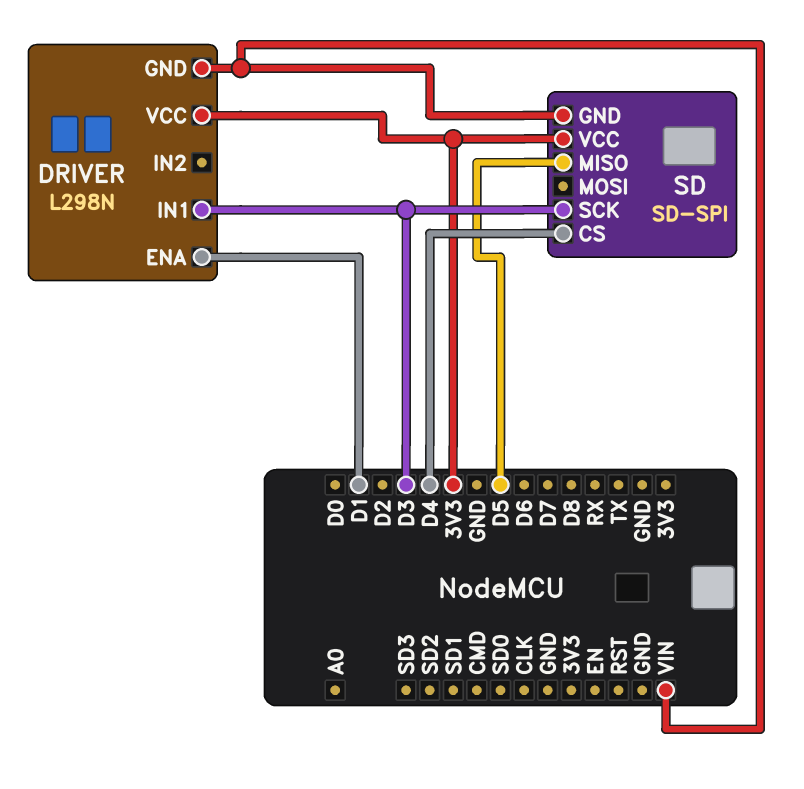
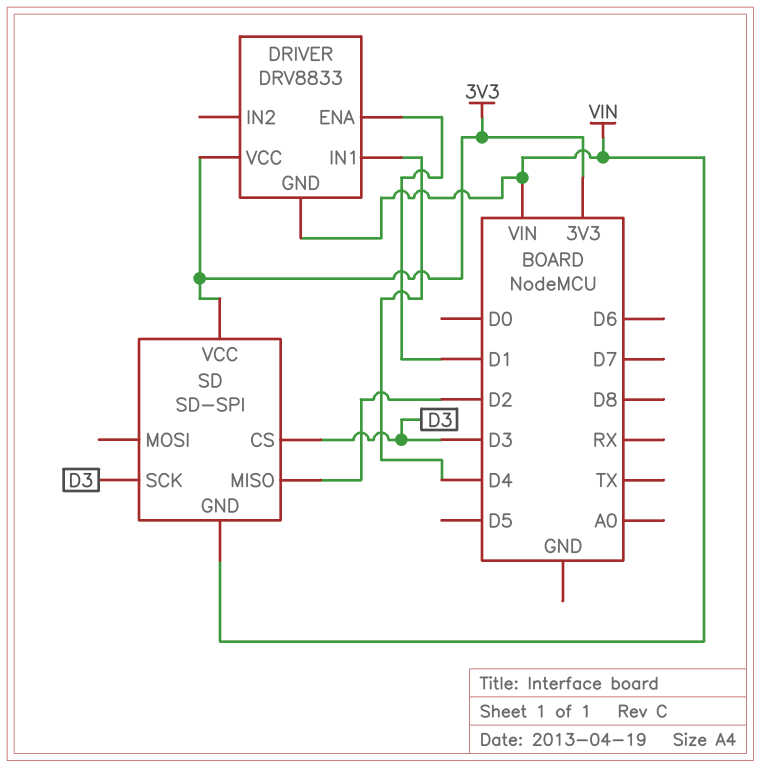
DRIVER: L298N -> DRV8833
DRIVER pin IN1: D3 -> D4
SD pin CS: D4 -> D3
SD pin MISO: D5 -> D2

